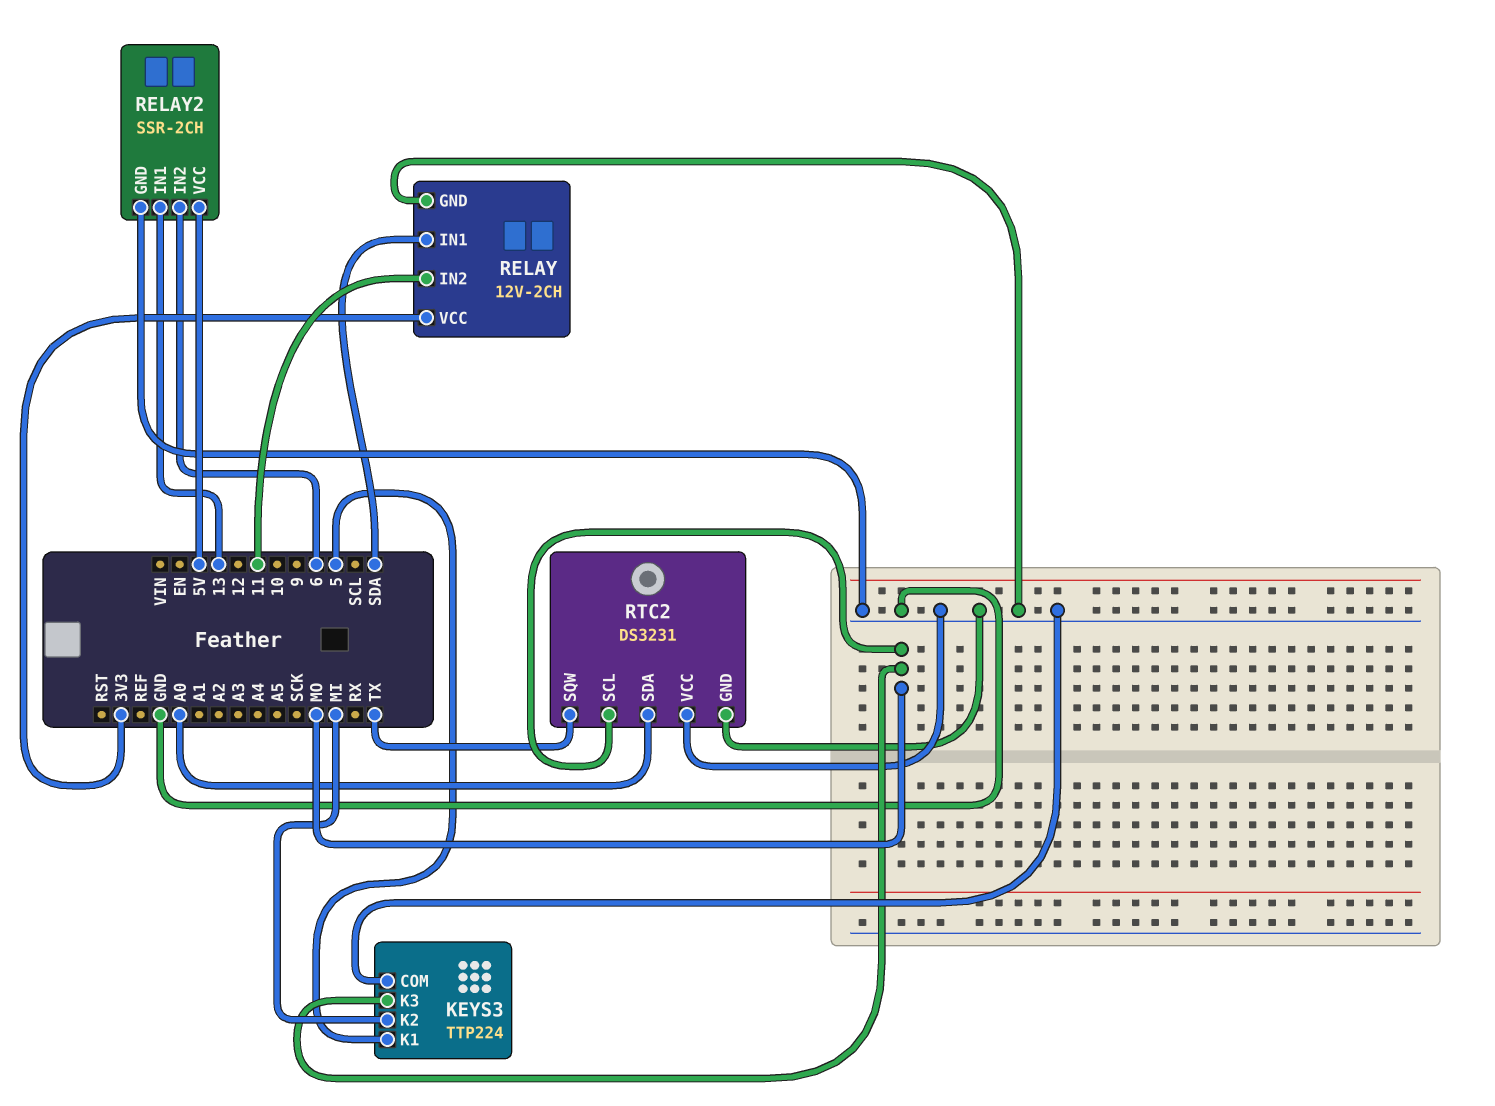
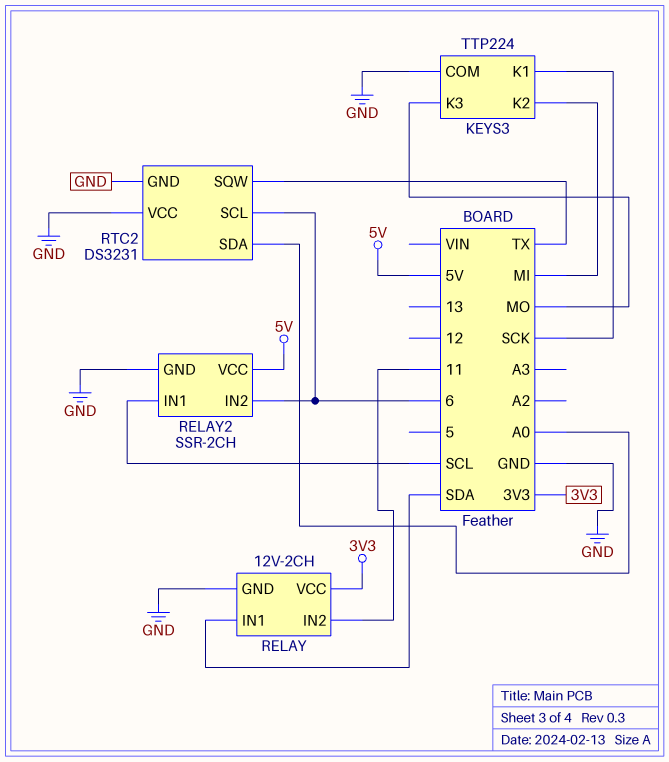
KEYS3 pin K1: 5 -> SCK
RELAY2 pin IN1: 13 -> SCL
RTC2 pin SCL: MO -> 6

